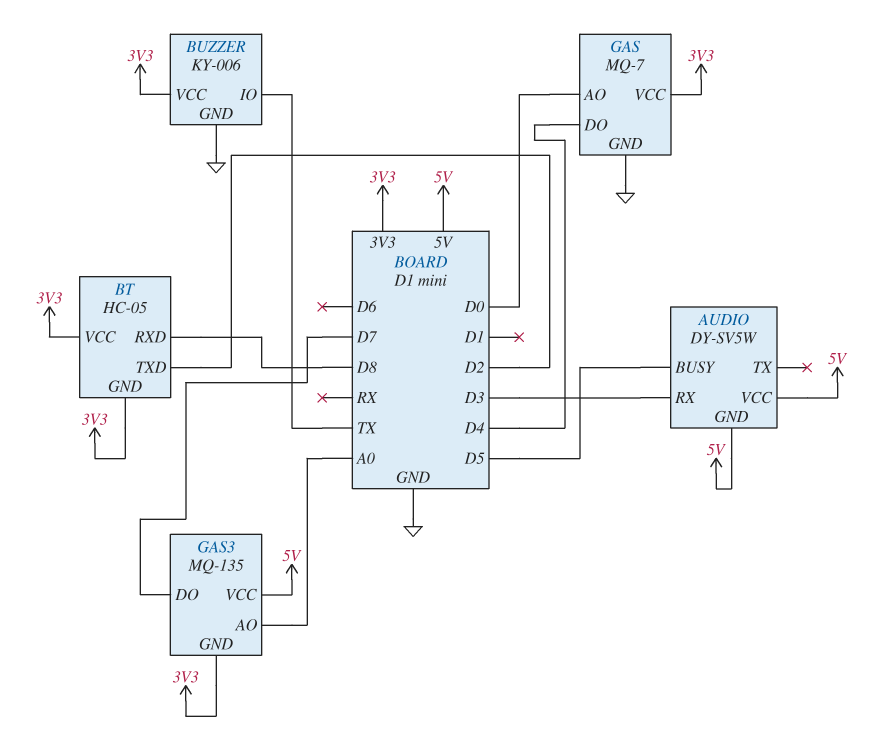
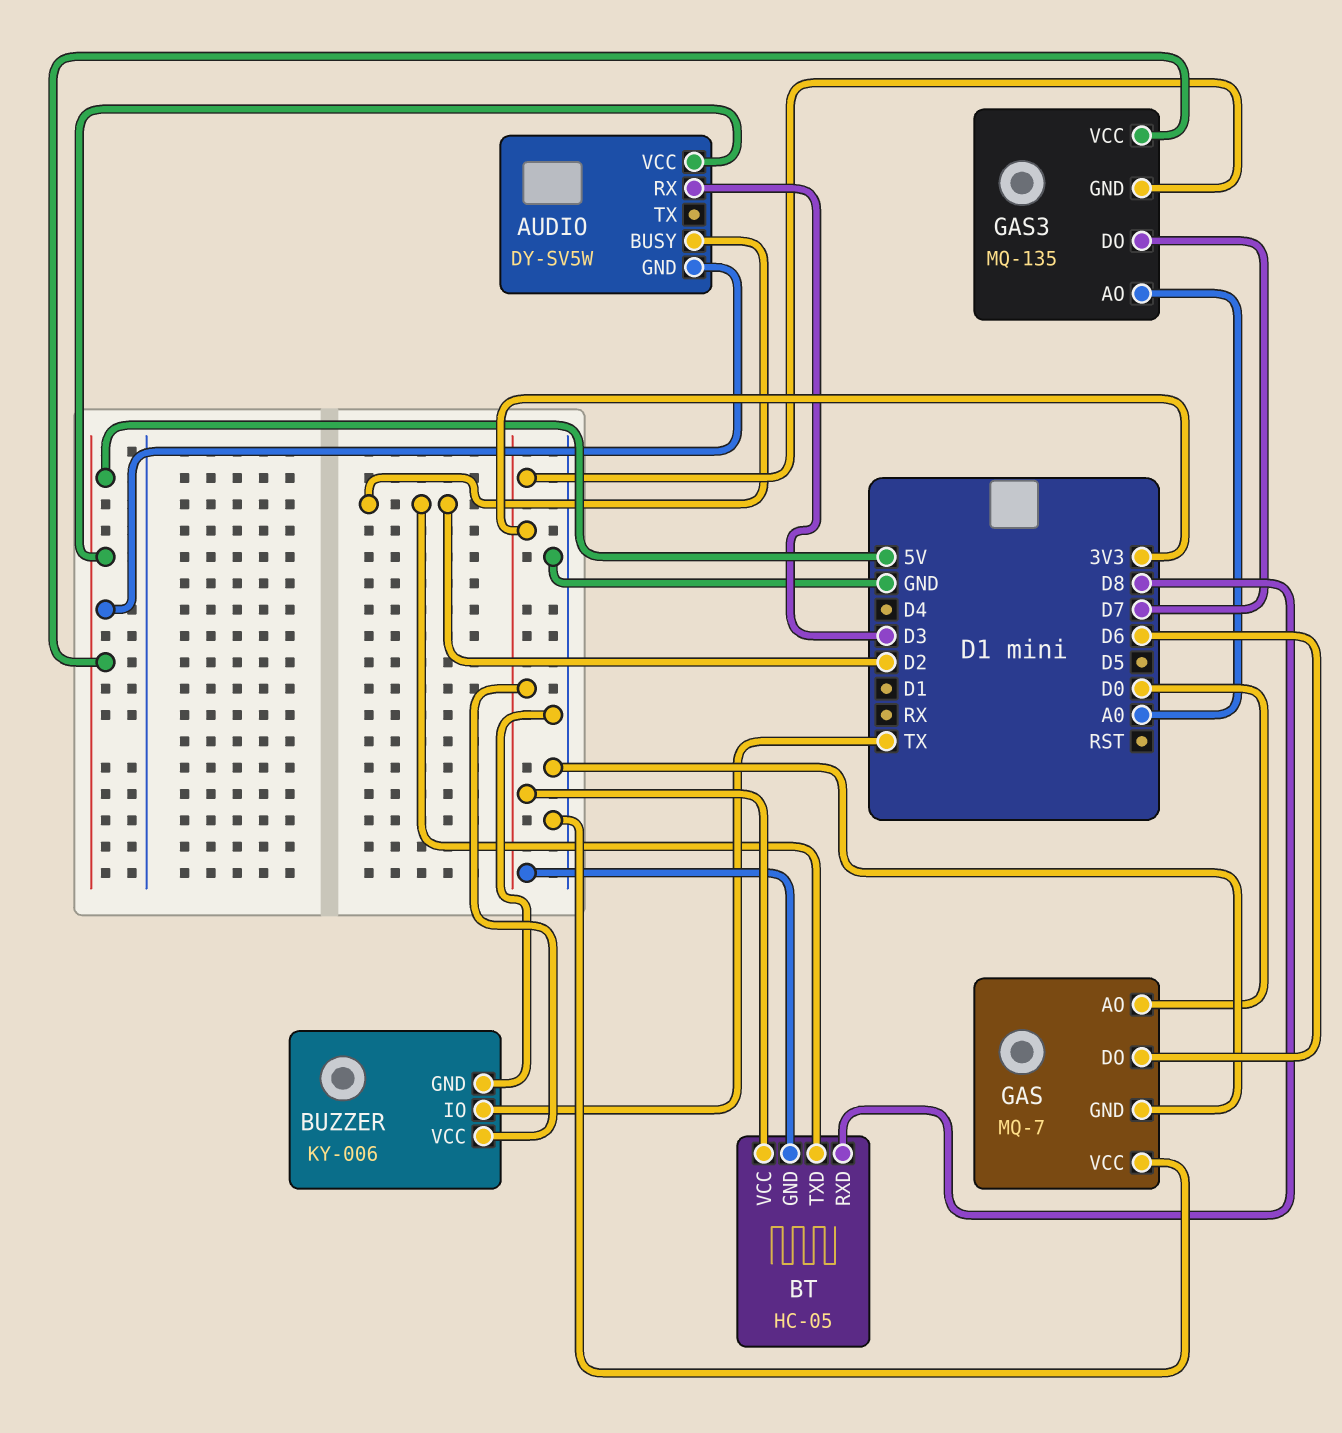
AUDIO pin BUSY: D5 -> D2
GAS pin DO: D4 -> D6
GAS pin VCC: 3V3 -> GND

